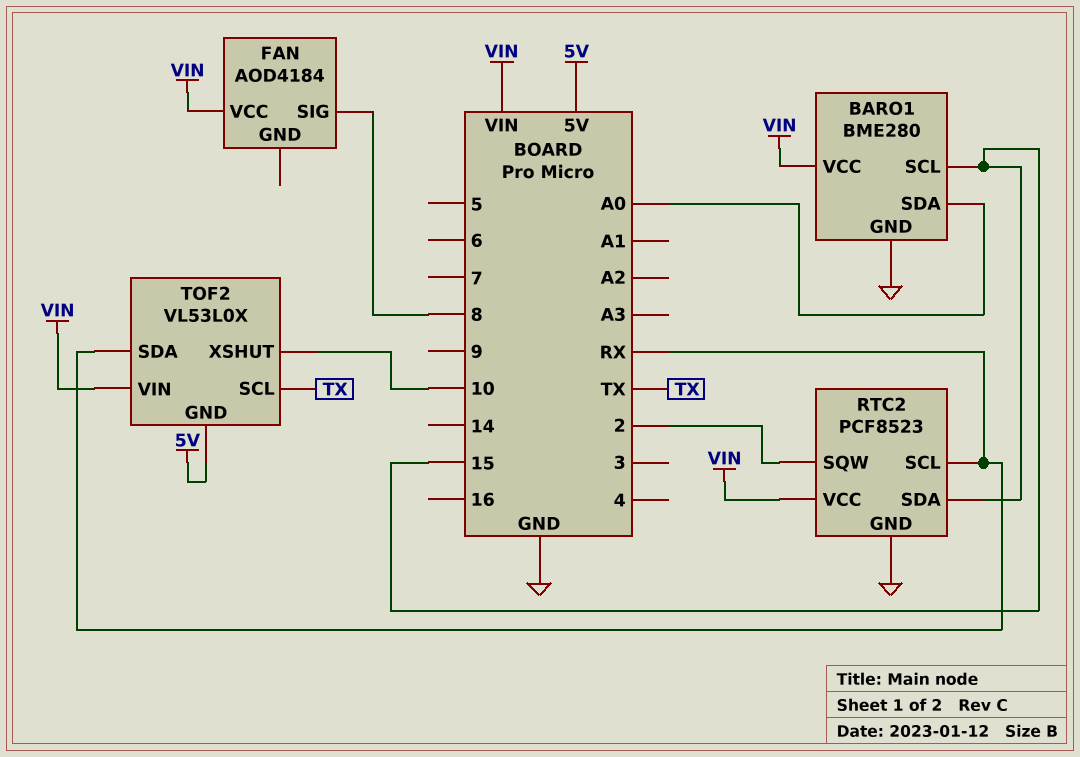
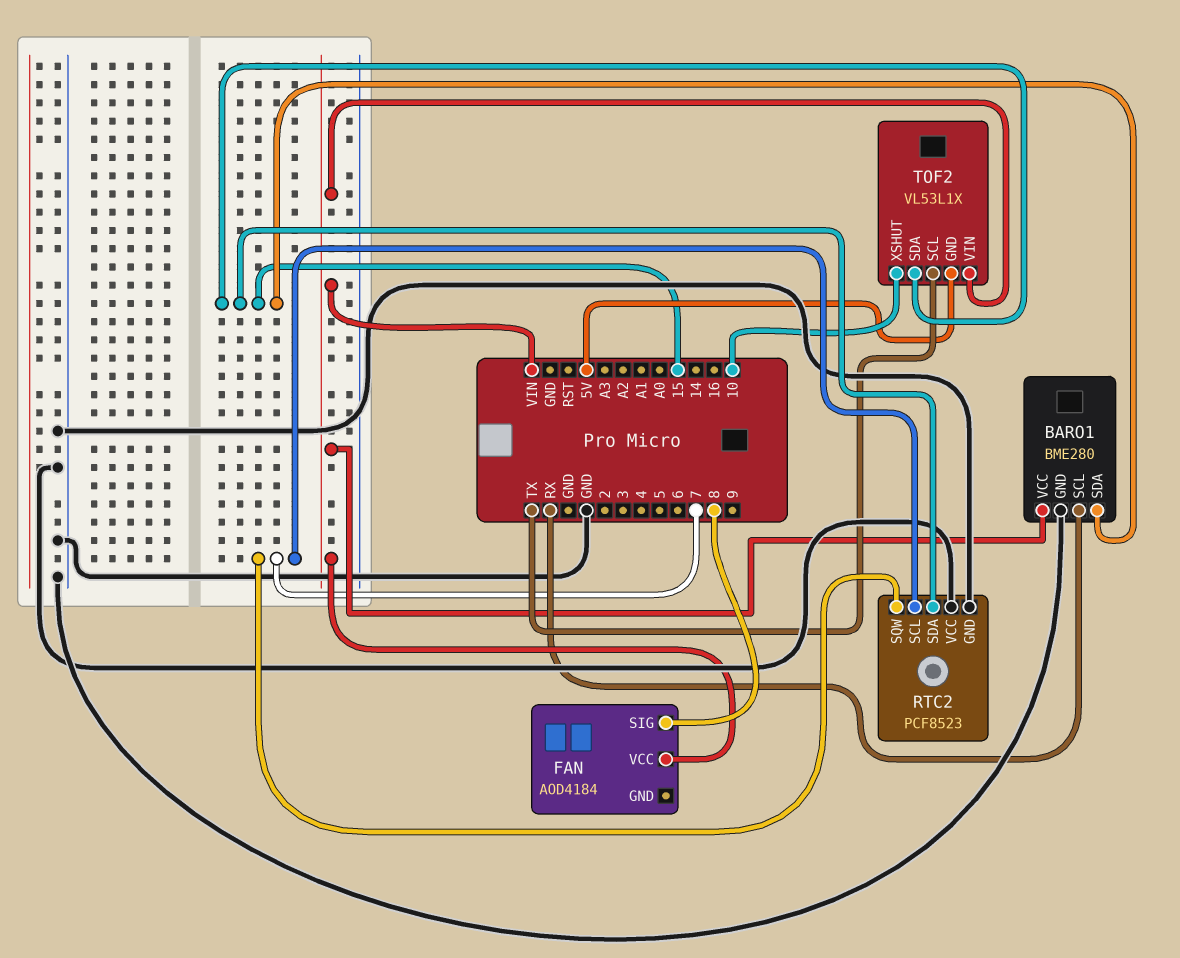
BARO1 pin SCL: 15 -> RX
BARO1 pin SDA: A0 -> 15
RTC2 pin SCL: RX -> 7
RTC2 pin SQW: 2 -> 7
RTC2 pin VCC: VIN -> GND
TOF2: VL53L0X -> VL53L1X
TOF2 pin SDA: RX -> 15

